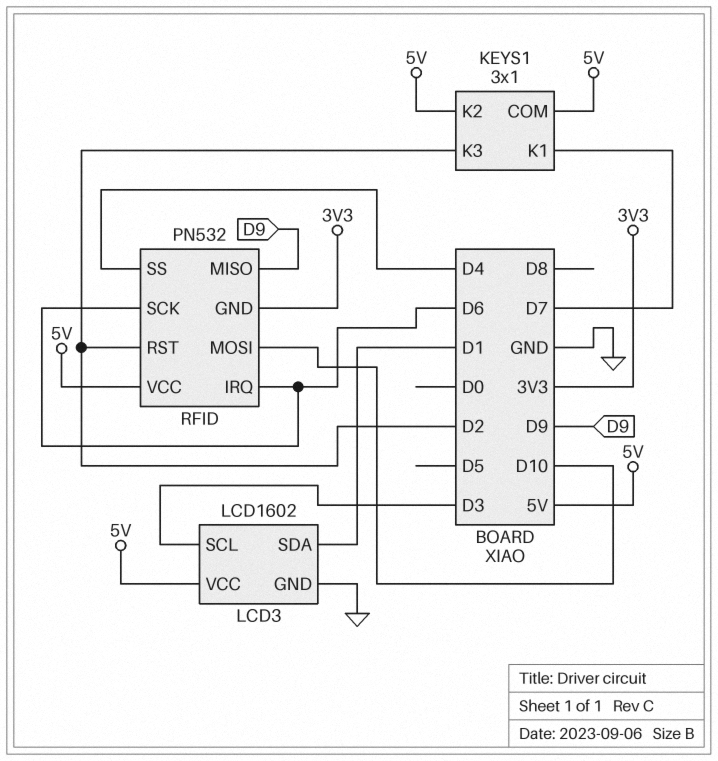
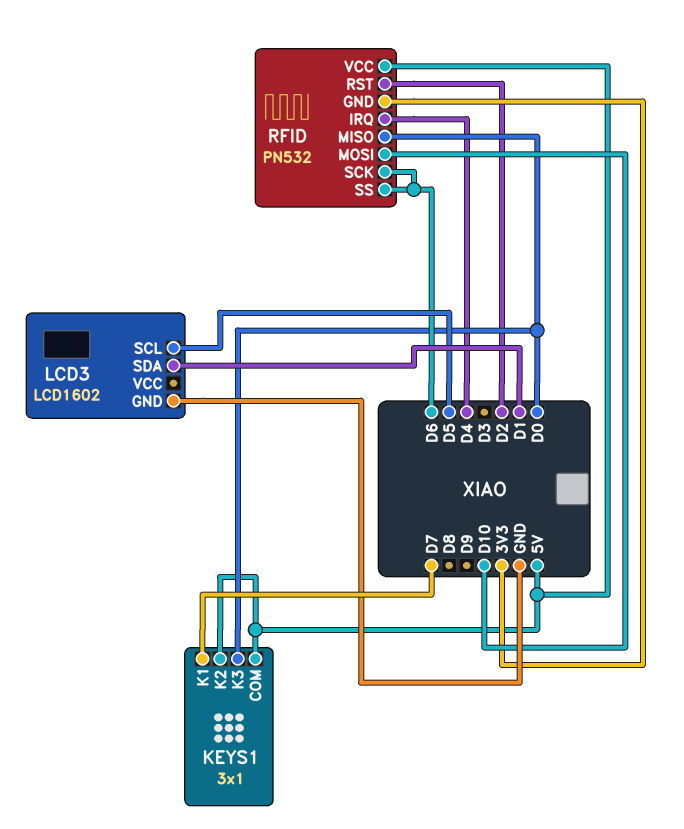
KEYS1 pin K3: D2 -> D0
LCD3 pin SCL: D3 -> D5
LCD3 pin VCC: 5V -> none
RFID pin IRQ: D6 -> D4
RFID pin MISO: D9 -> D0
RFID pin SS: D4 -> D6

